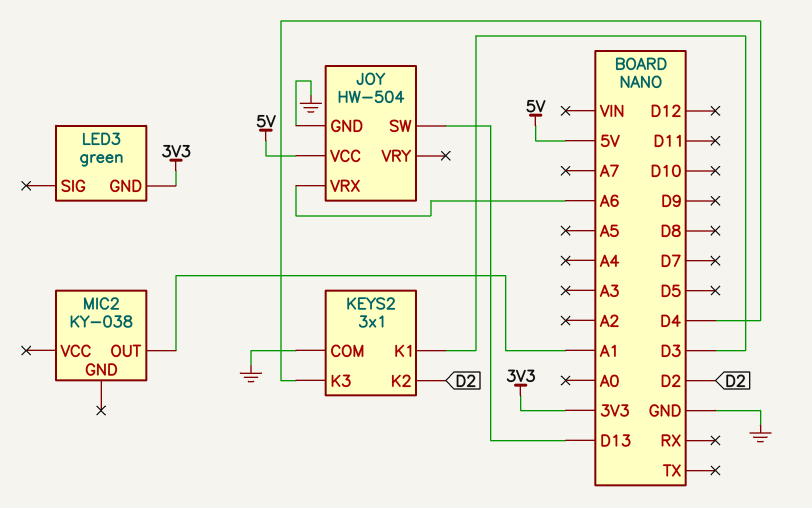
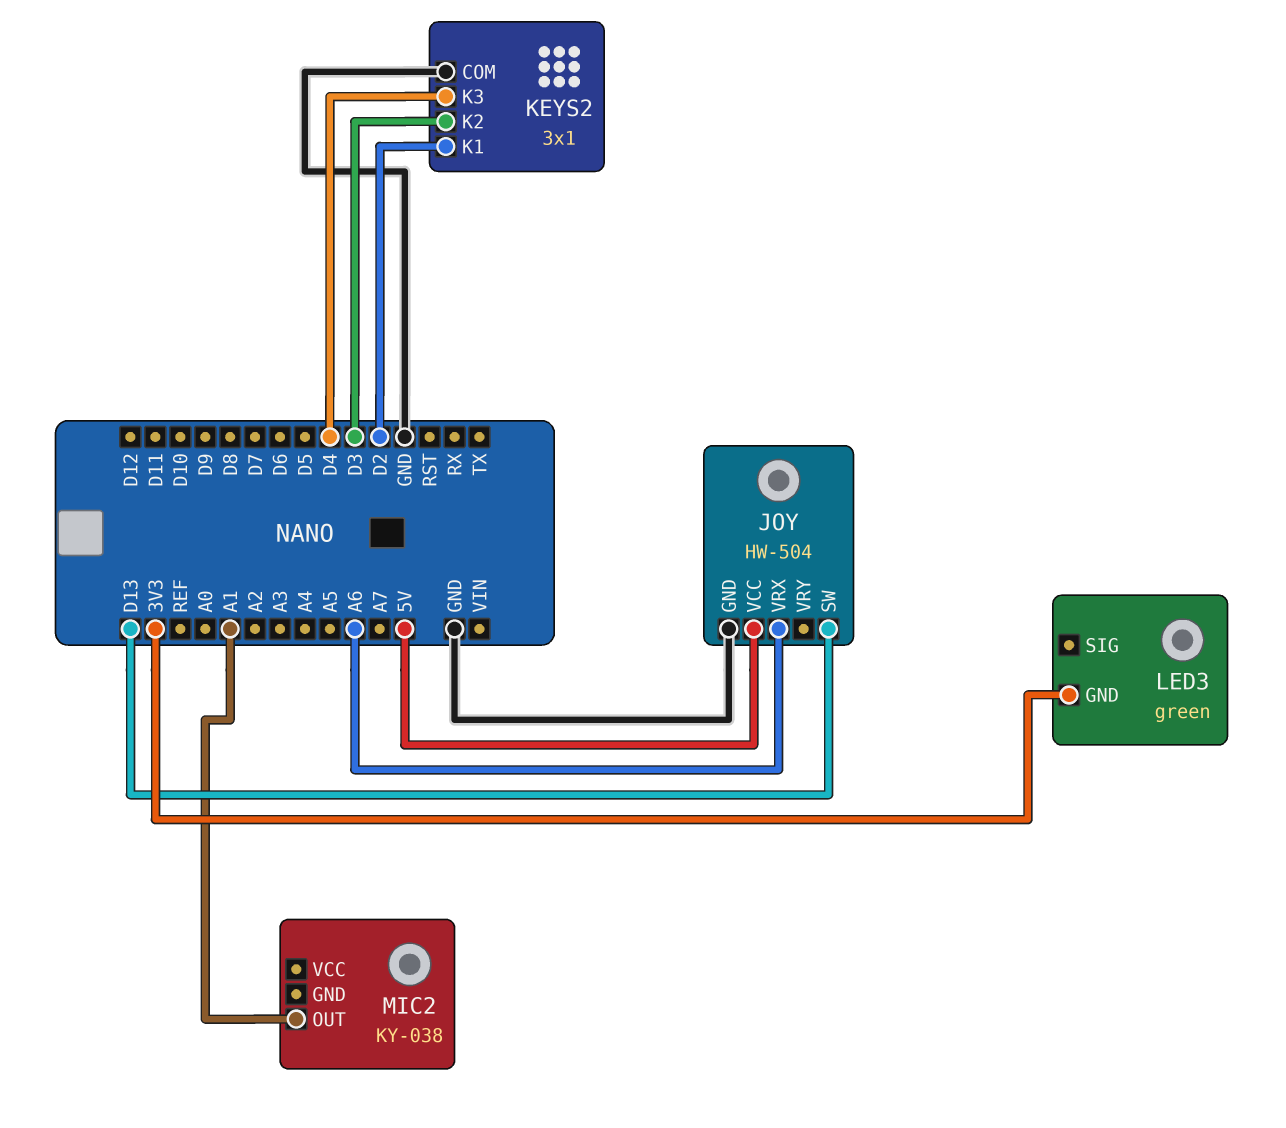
KEYS2 pin K1: D3 -> D2
KEYS2 pin K2: D2 -> D3

